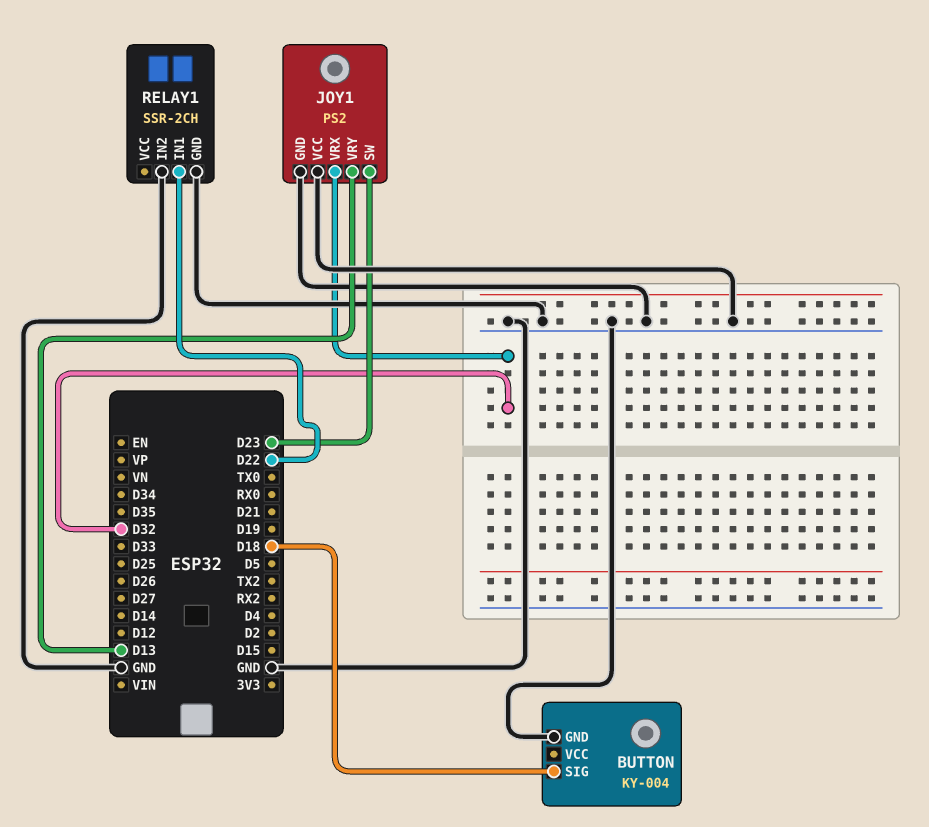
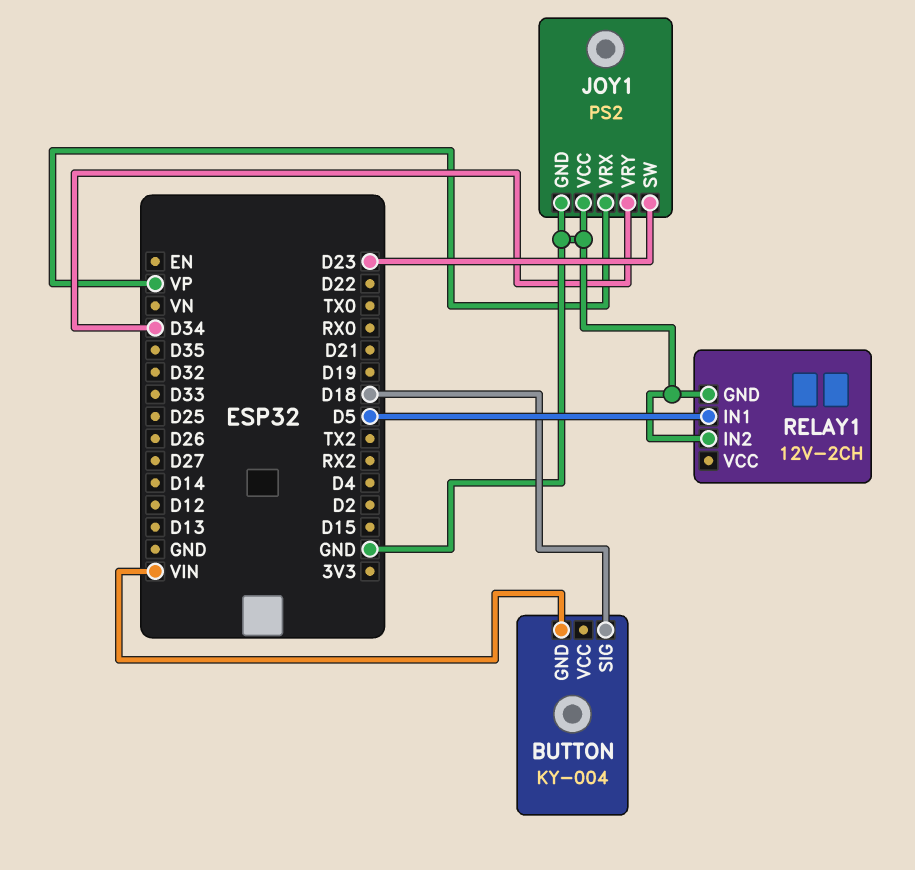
BUTTON pin GND: GND -> VIN
JOY1 pin VRX: D32 -> VP
JOY1 pin VRY: D13 -> D34
RELAY1: SSR-2CH -> 12V-2CH
RELAY1 pin IN1: D22 -> D5

